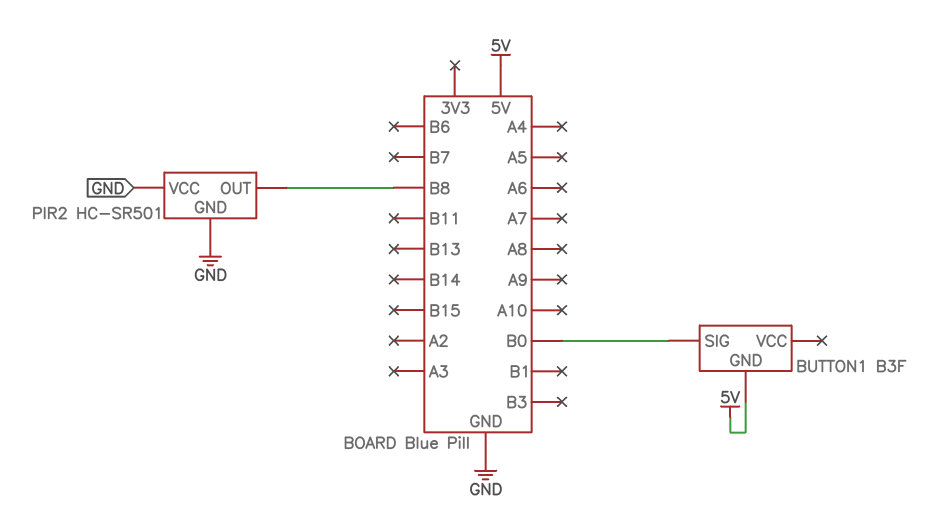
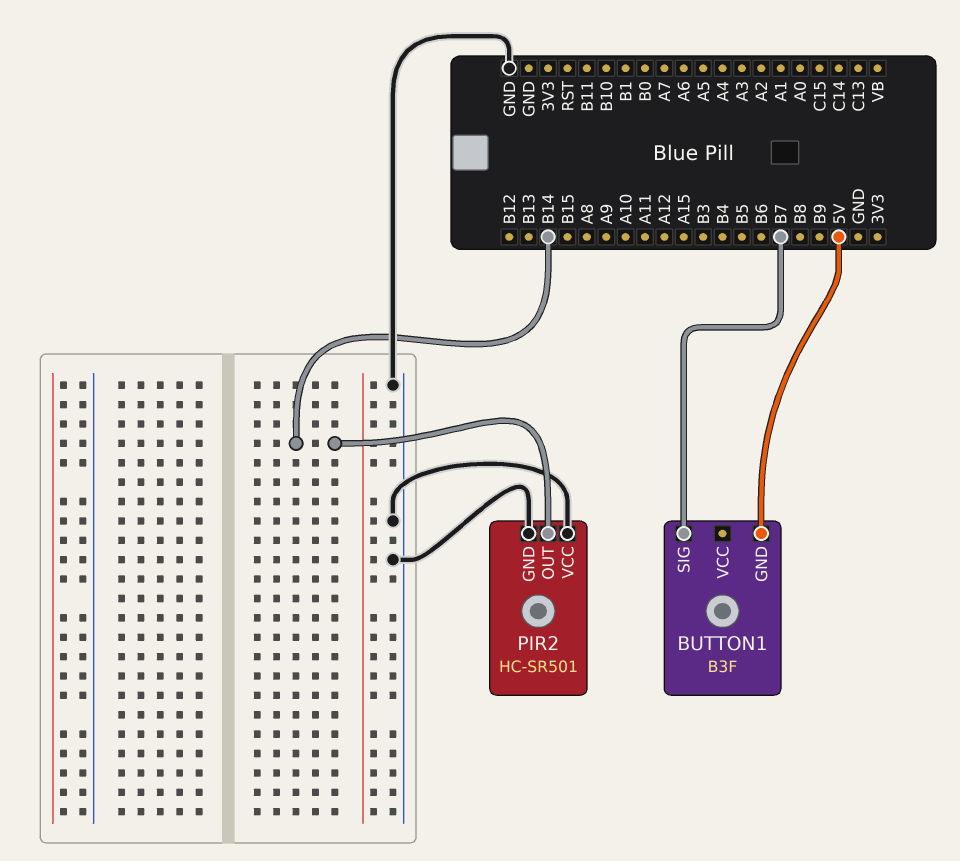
BUTTON1 pin SIG: B0 -> B7
PIR2 pin OUT: B8 -> B14

